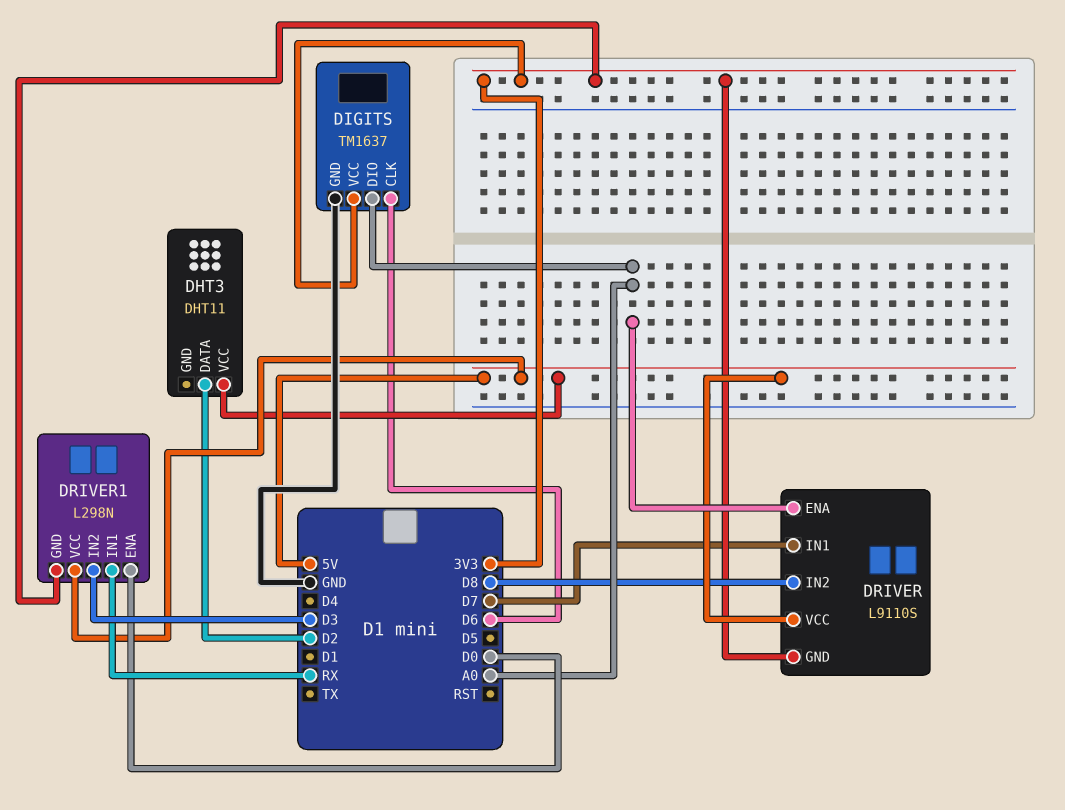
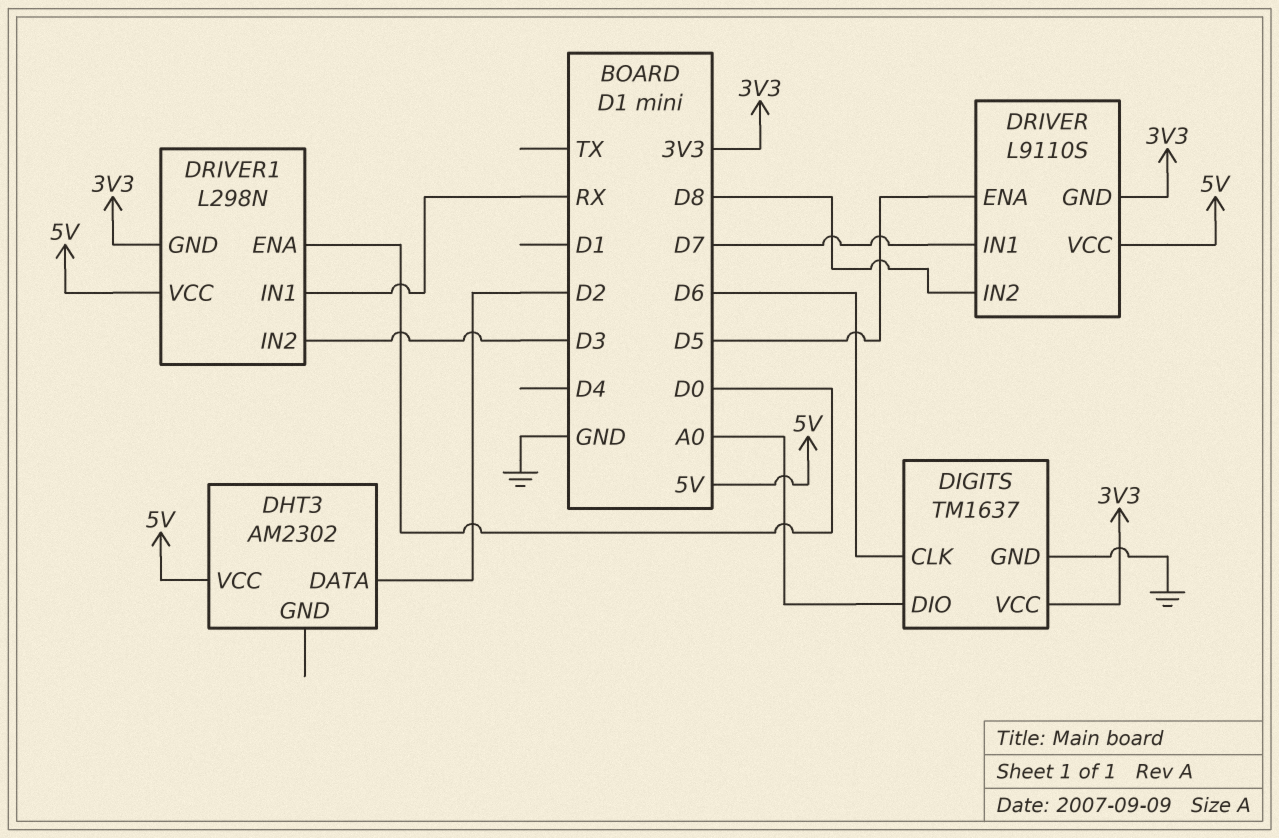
DHT3: DHT11 -> AM2302
DRIVER pin ENA: A0 -> D5

